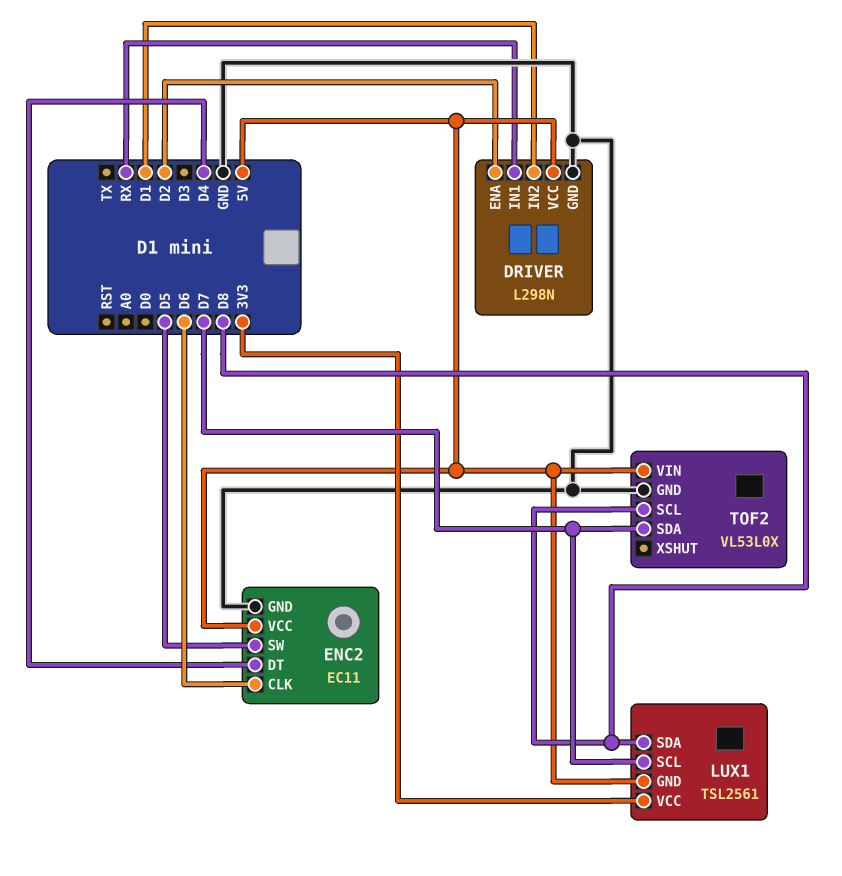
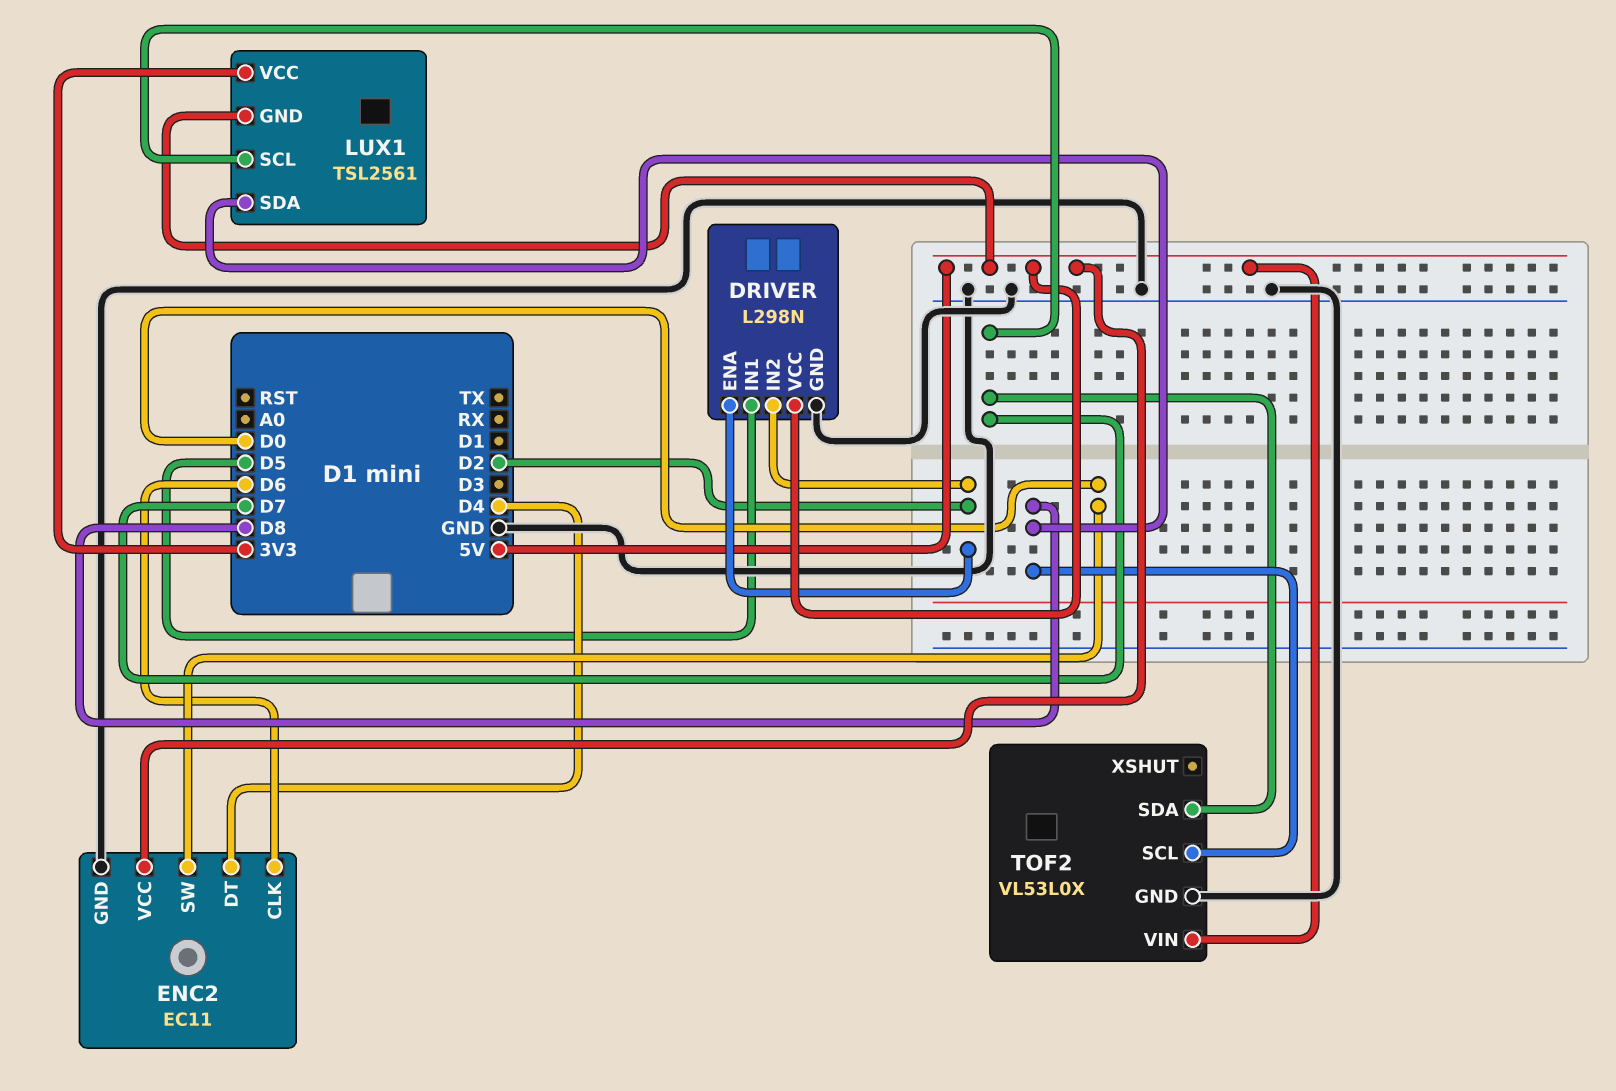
DRIVER pin IN1: RX -> D5
DRIVER pin IN2: D1 -> D2
ENC2 pin SW: D5 -> D0

